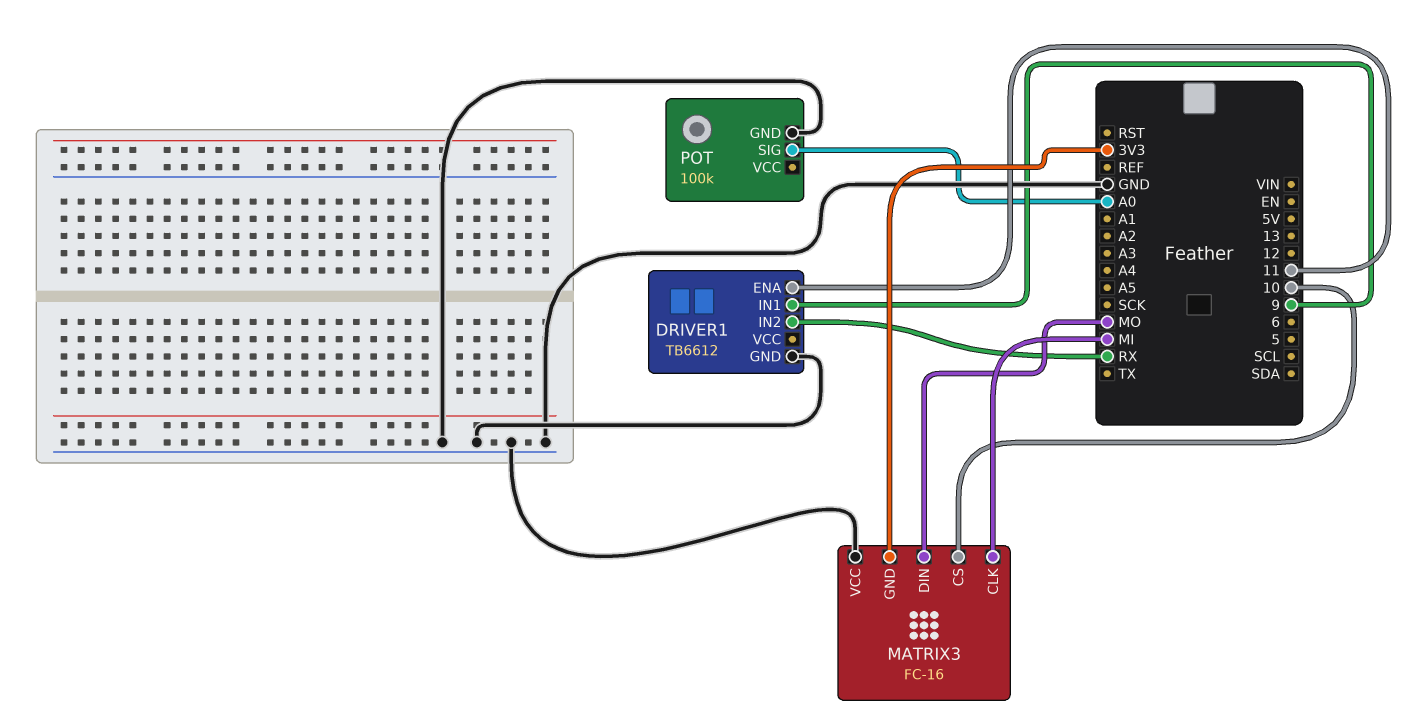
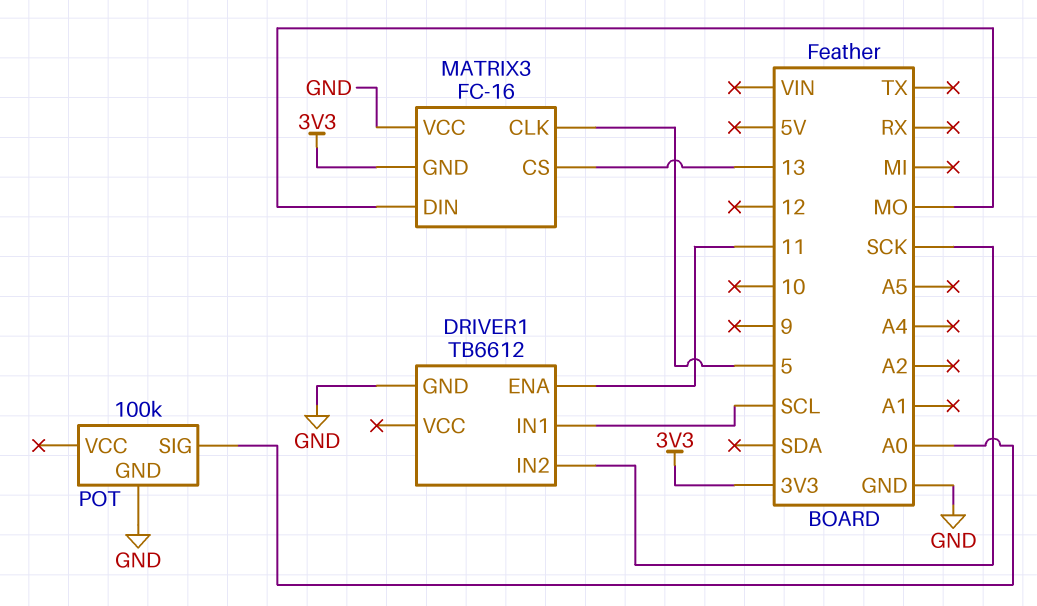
DRIVER1 pin IN1: 9 -> SCL
DRIVER1 pin IN2: RX -> SCK
MATRIX3 pin CLK: MI -> 5
MATRIX3 pin CS: 10 -> 13

